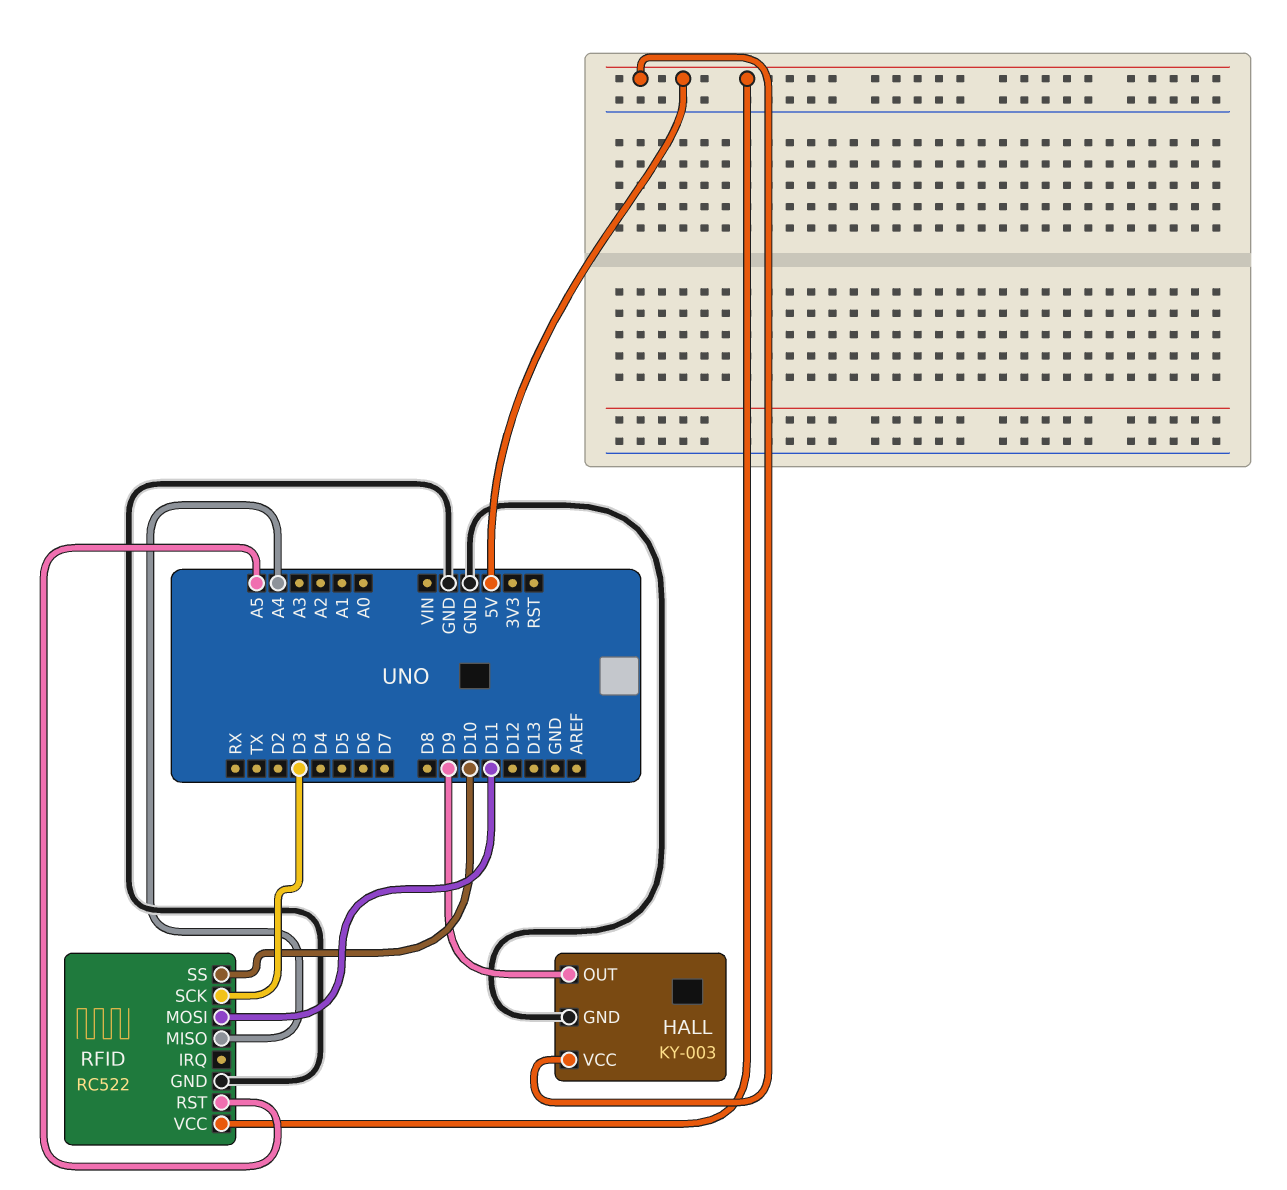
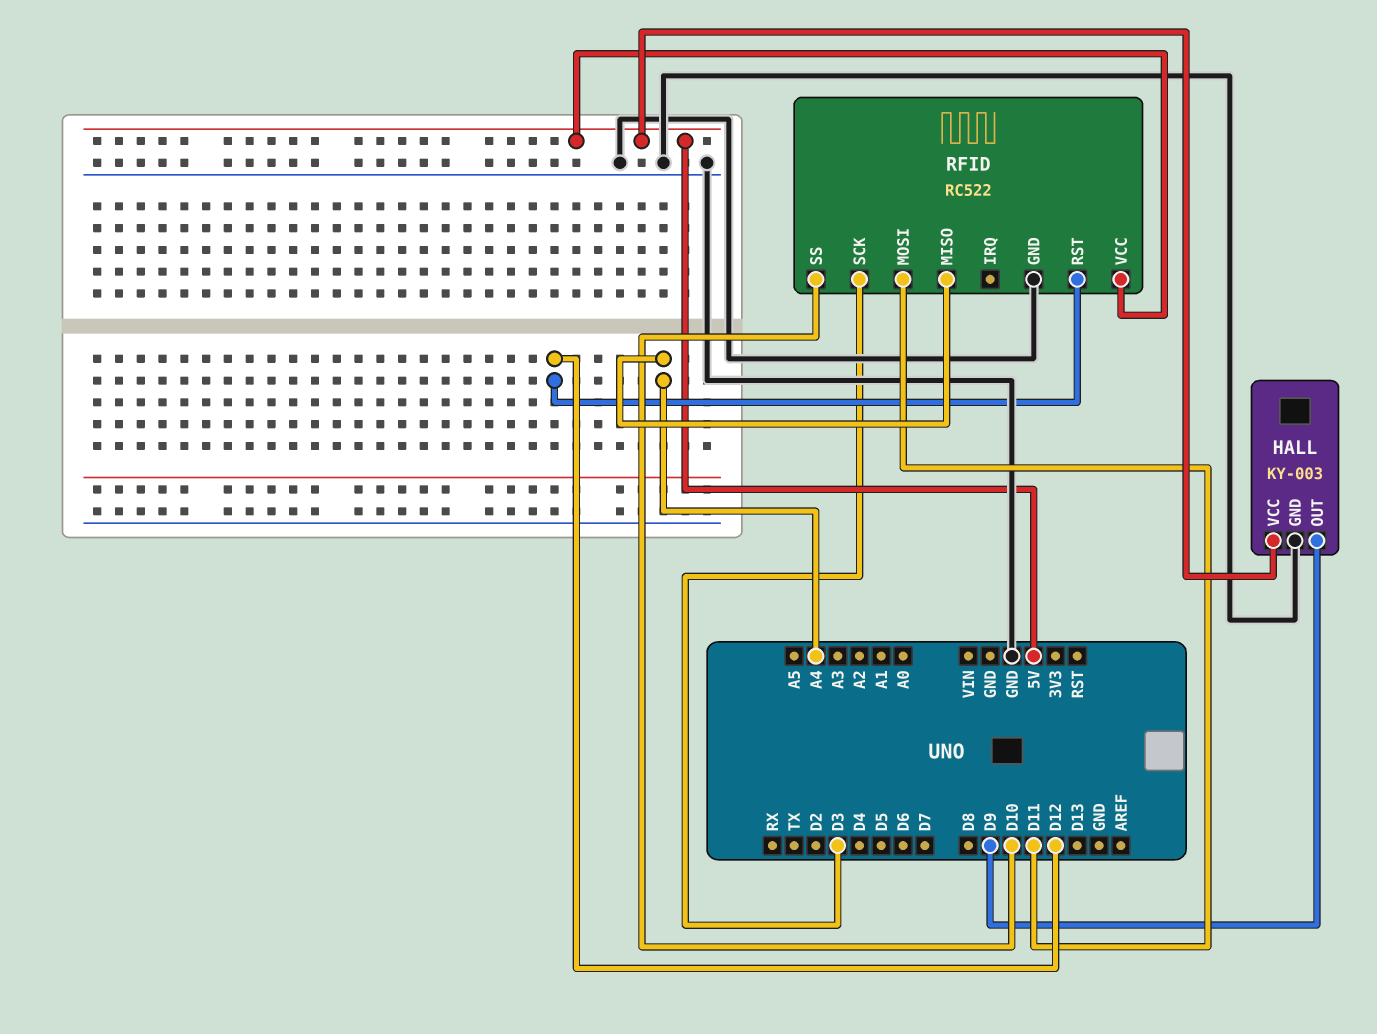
RFID pin RST: A5 -> D12

